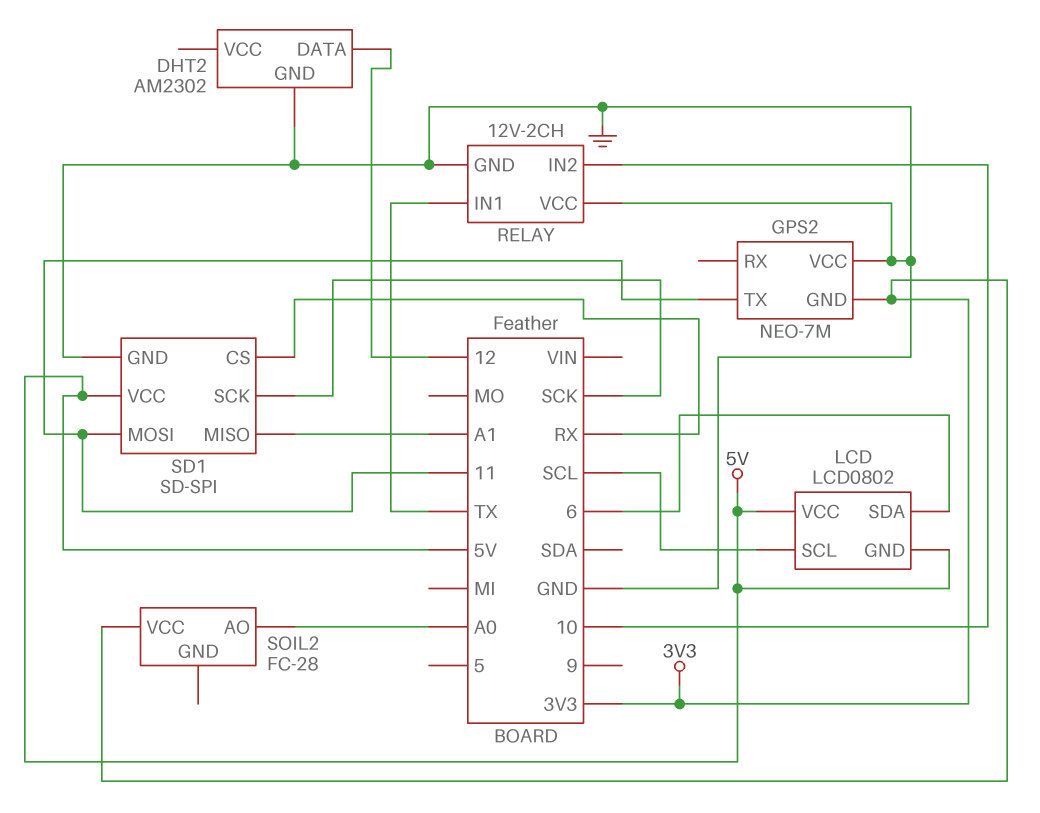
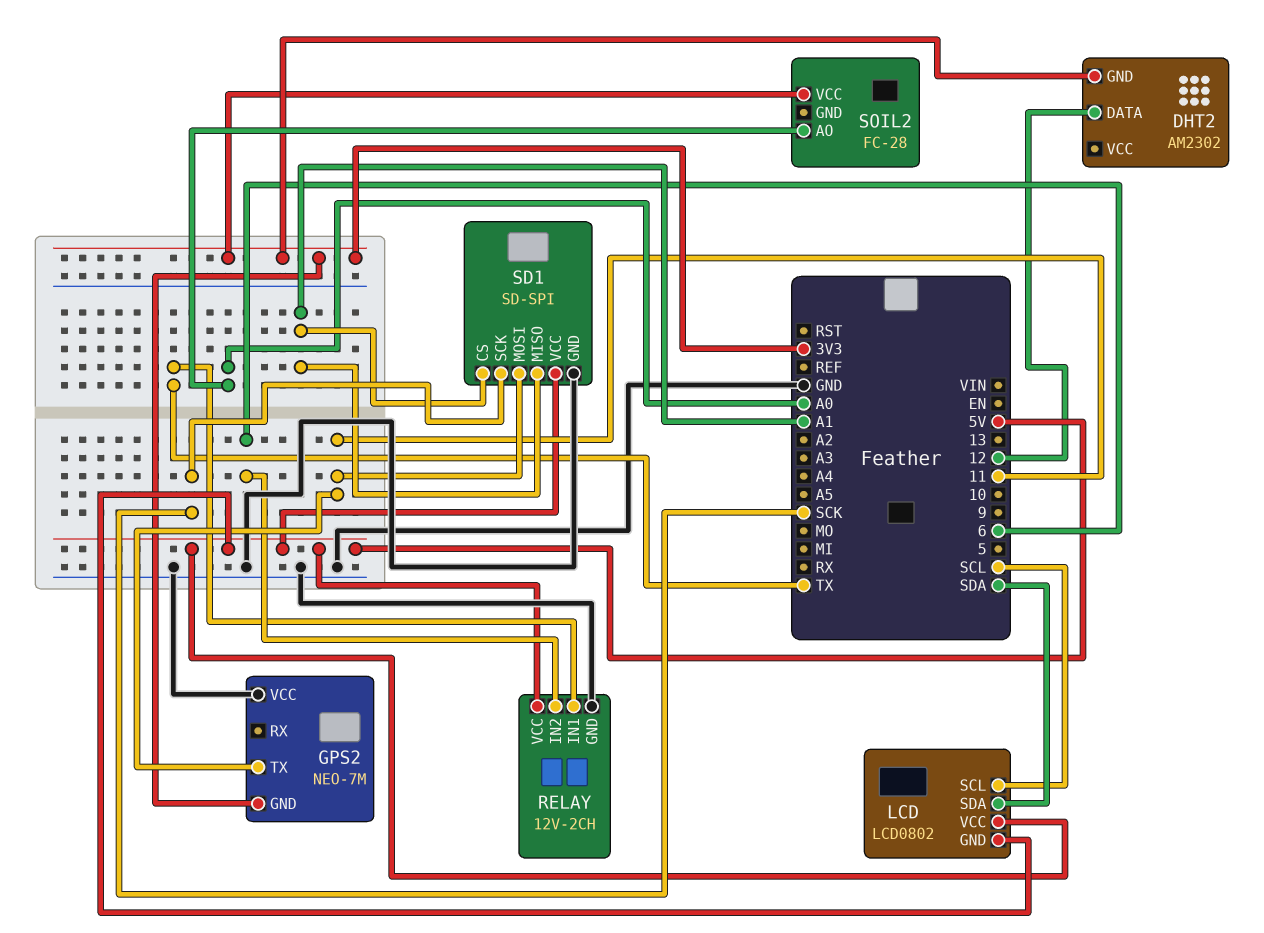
DHT2 pin GND: GND -> 3V3
LCD pin SDA: 6 -> SDA
RELAY pin IN2: 10 -> 6
RELAY pin VCC: GND -> 5V
SD1 pin CS: RX -> A1

